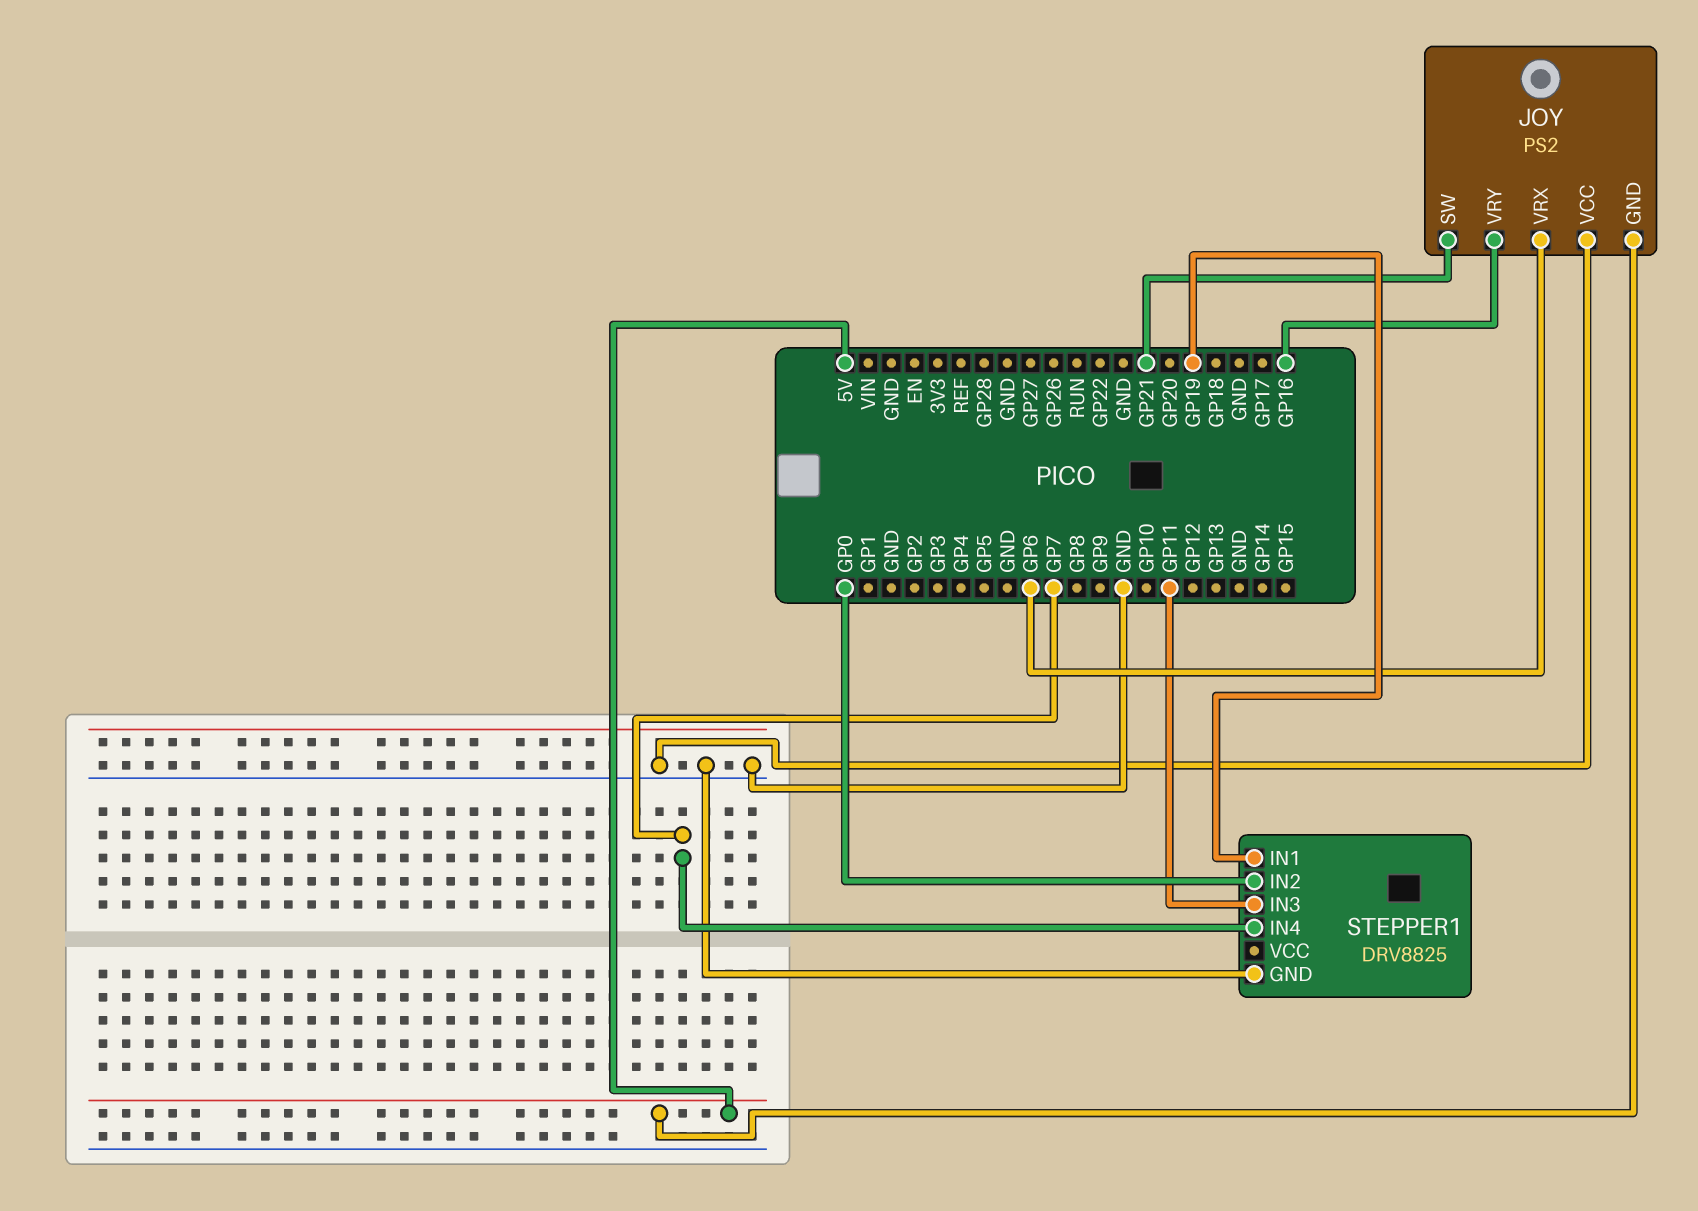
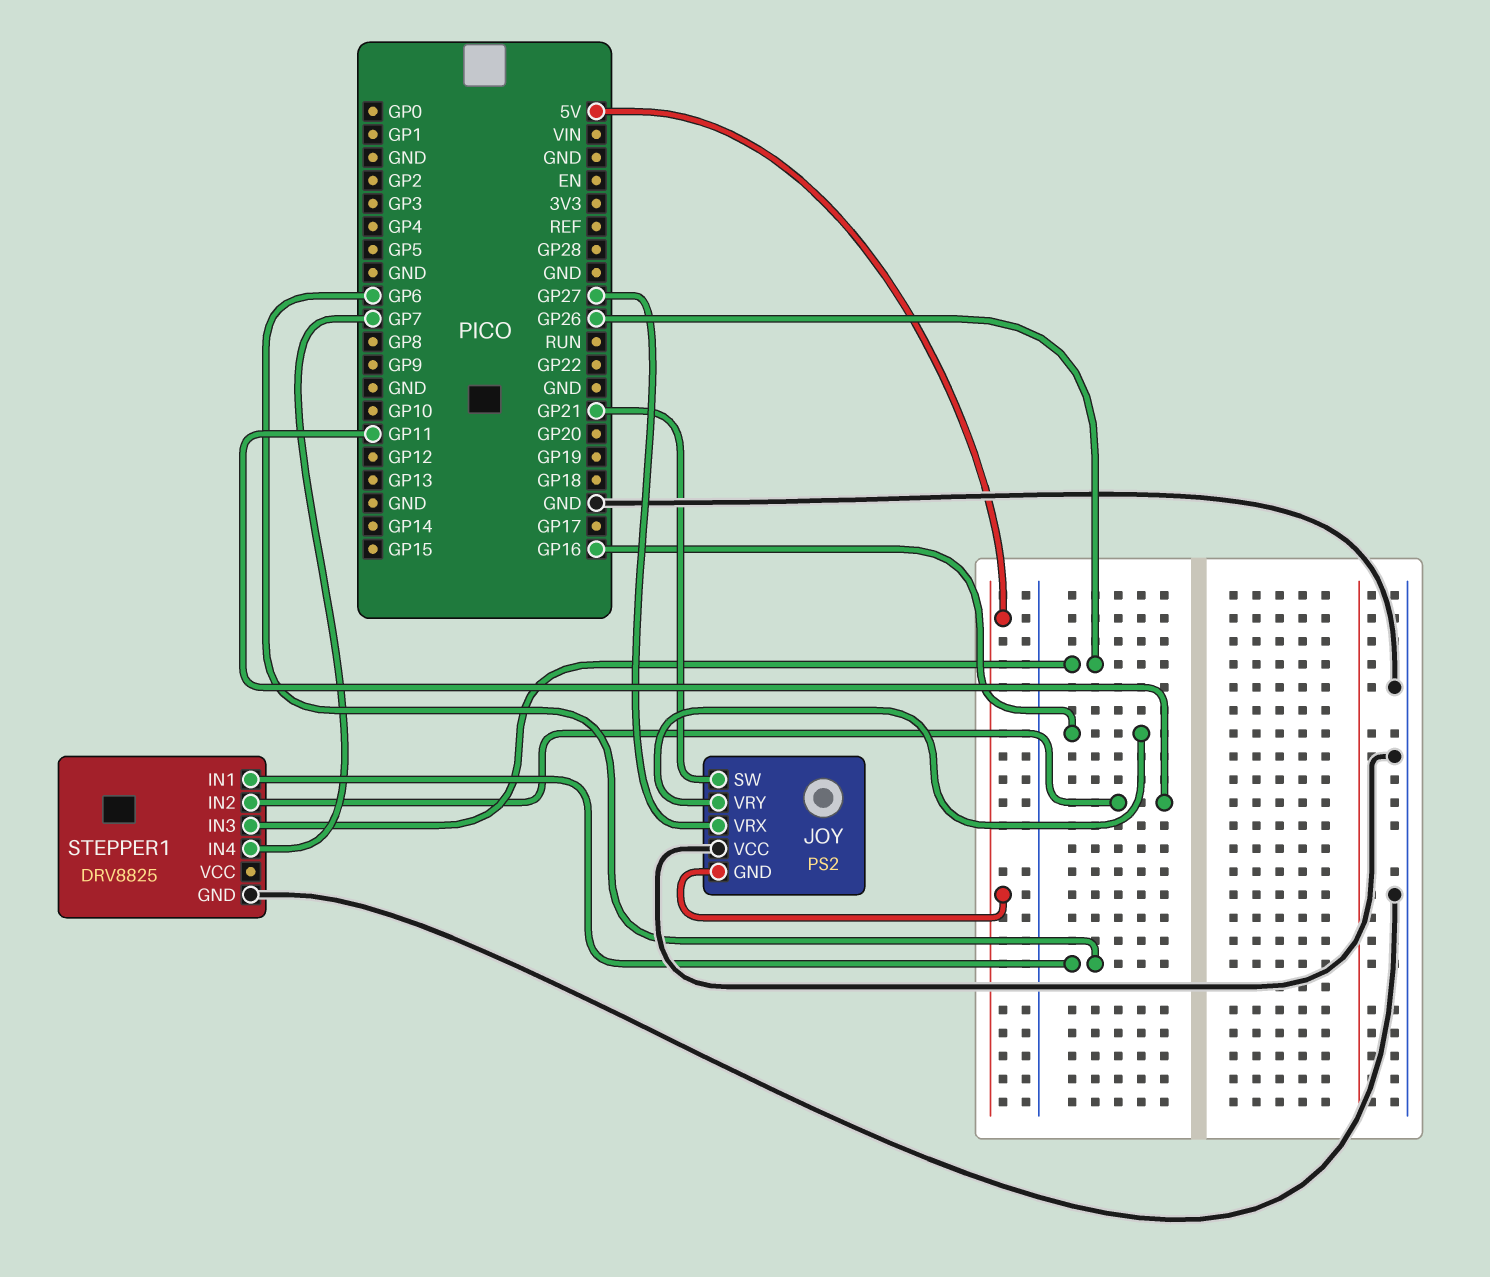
JOY pin VRX: GP6 -> GP27
STEPPER1 pin IN1: GP19 -> GP6
STEPPER1 pin IN2: GP0 -> GP11
STEPPER1 pin IN3: GP11 -> GP26

